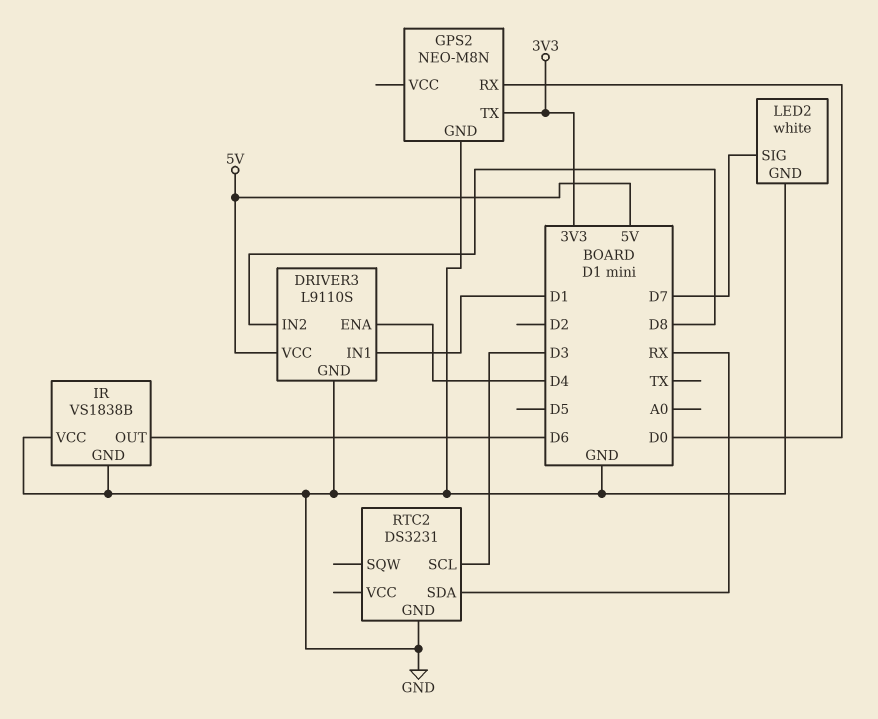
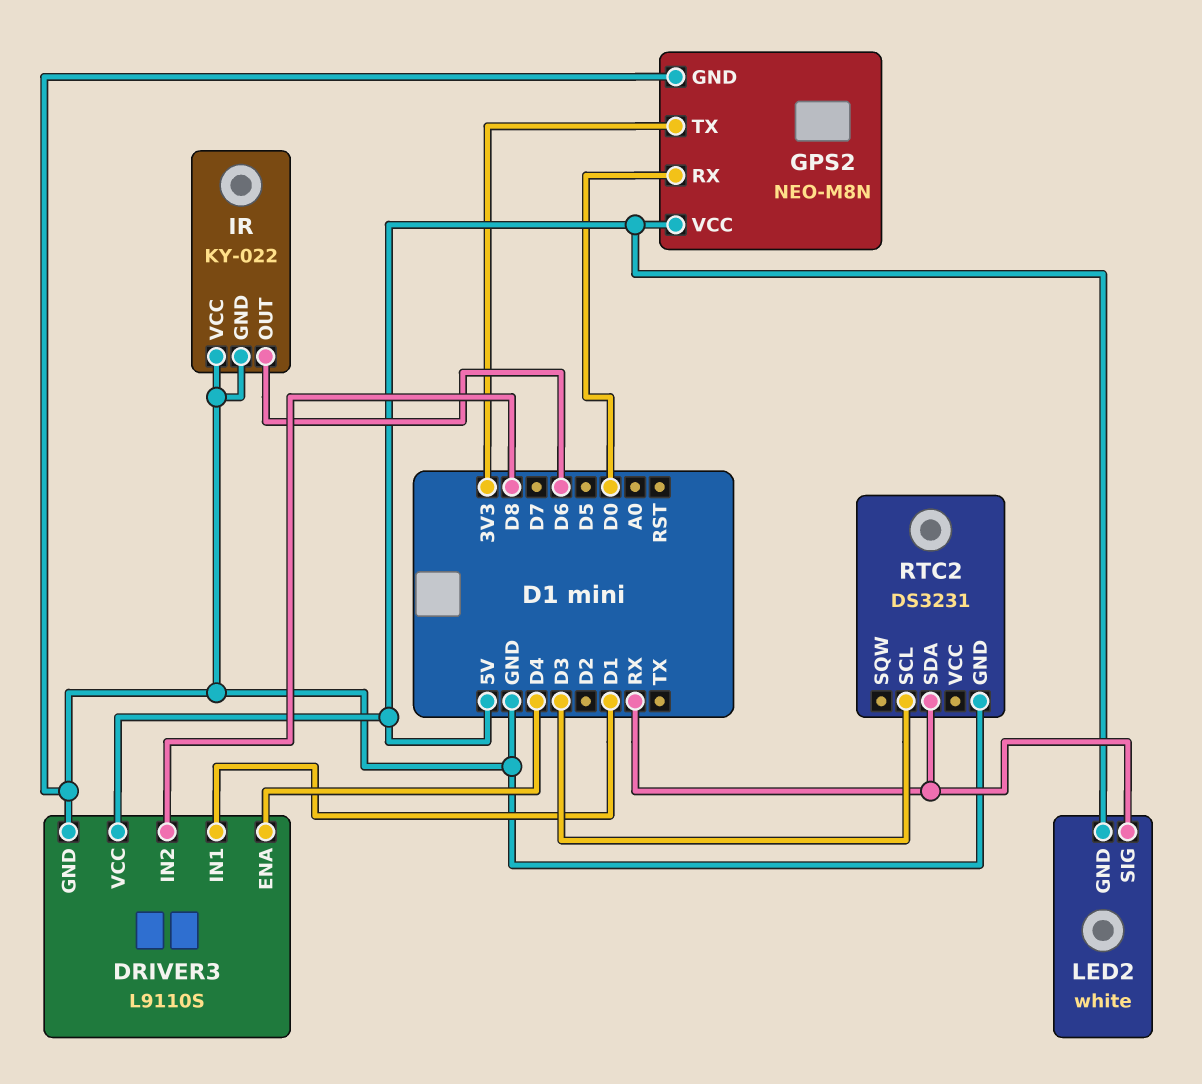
GPS2 pin VCC: none -> 5V
IR: VS1838B -> KY-022
LED2 pin GND: GND -> 5V
LED2 pin SIG: D7 -> RX

